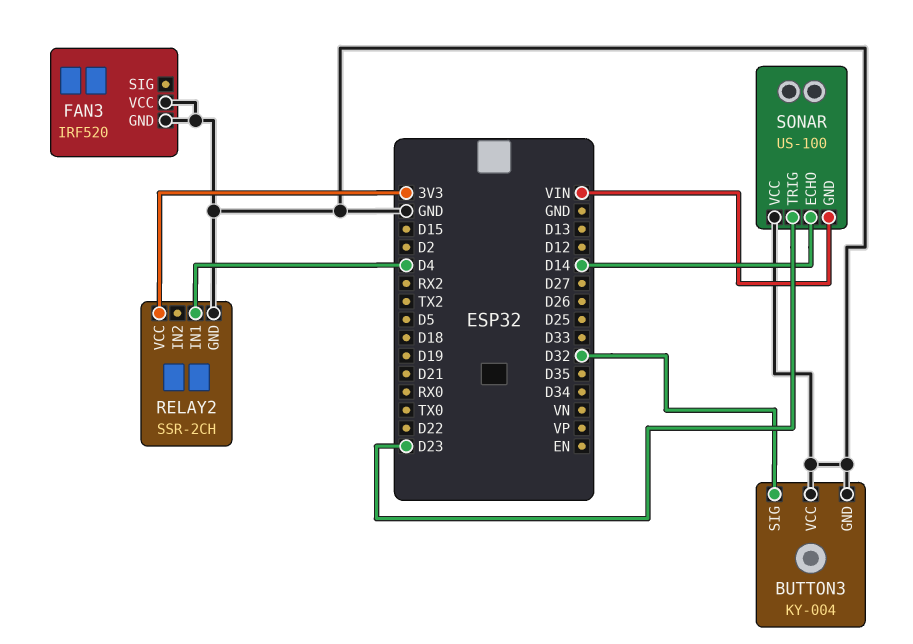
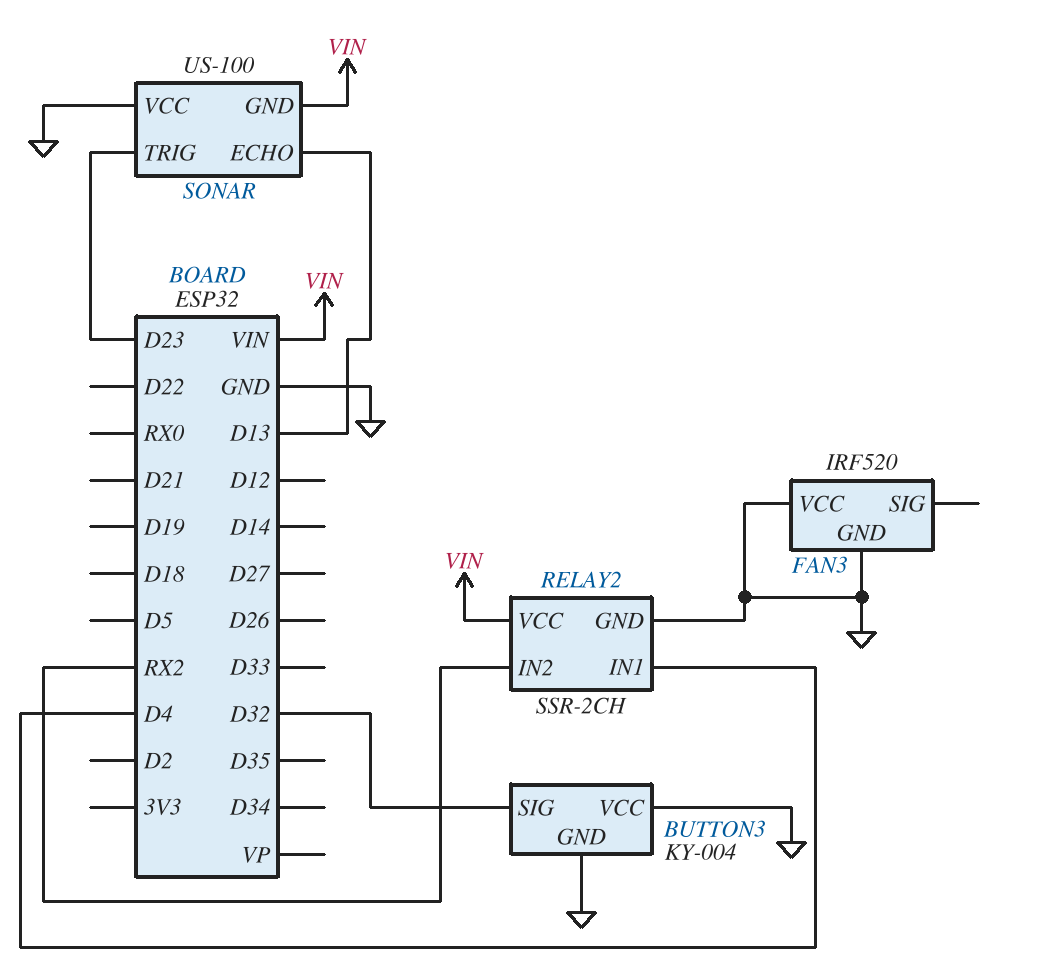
RELAY2 pin IN2: none -> RX2
RELAY2 pin VCC: 3V3 -> VIN
SONAR pin ECHO: D14 -> D13

